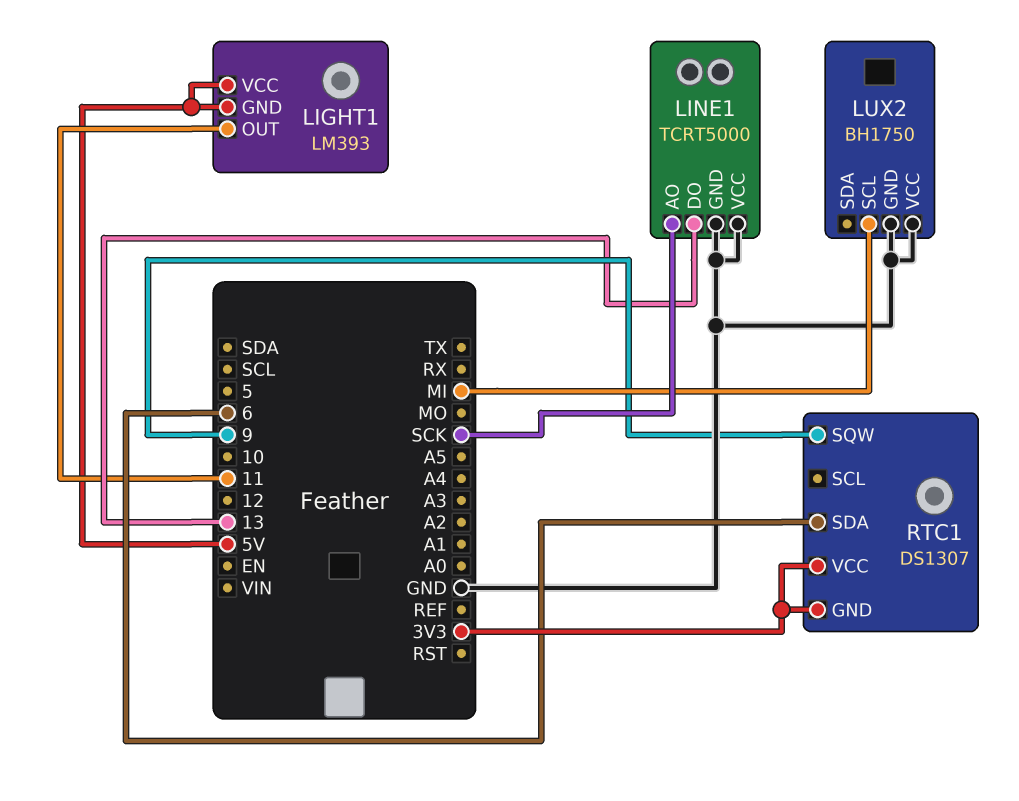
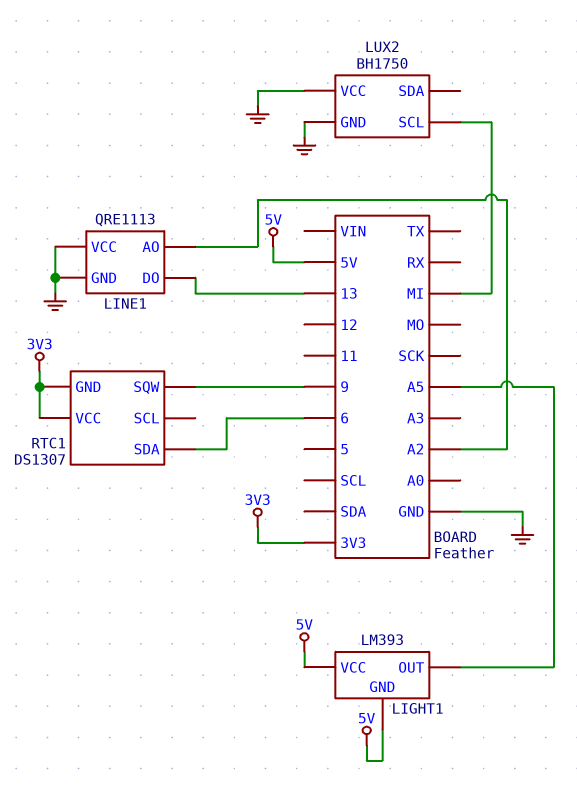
LIGHT1 pin OUT: 11 -> A5
LINE1: TCRT5000 -> QRE1113
LINE1 pin AO: SCK -> A2

